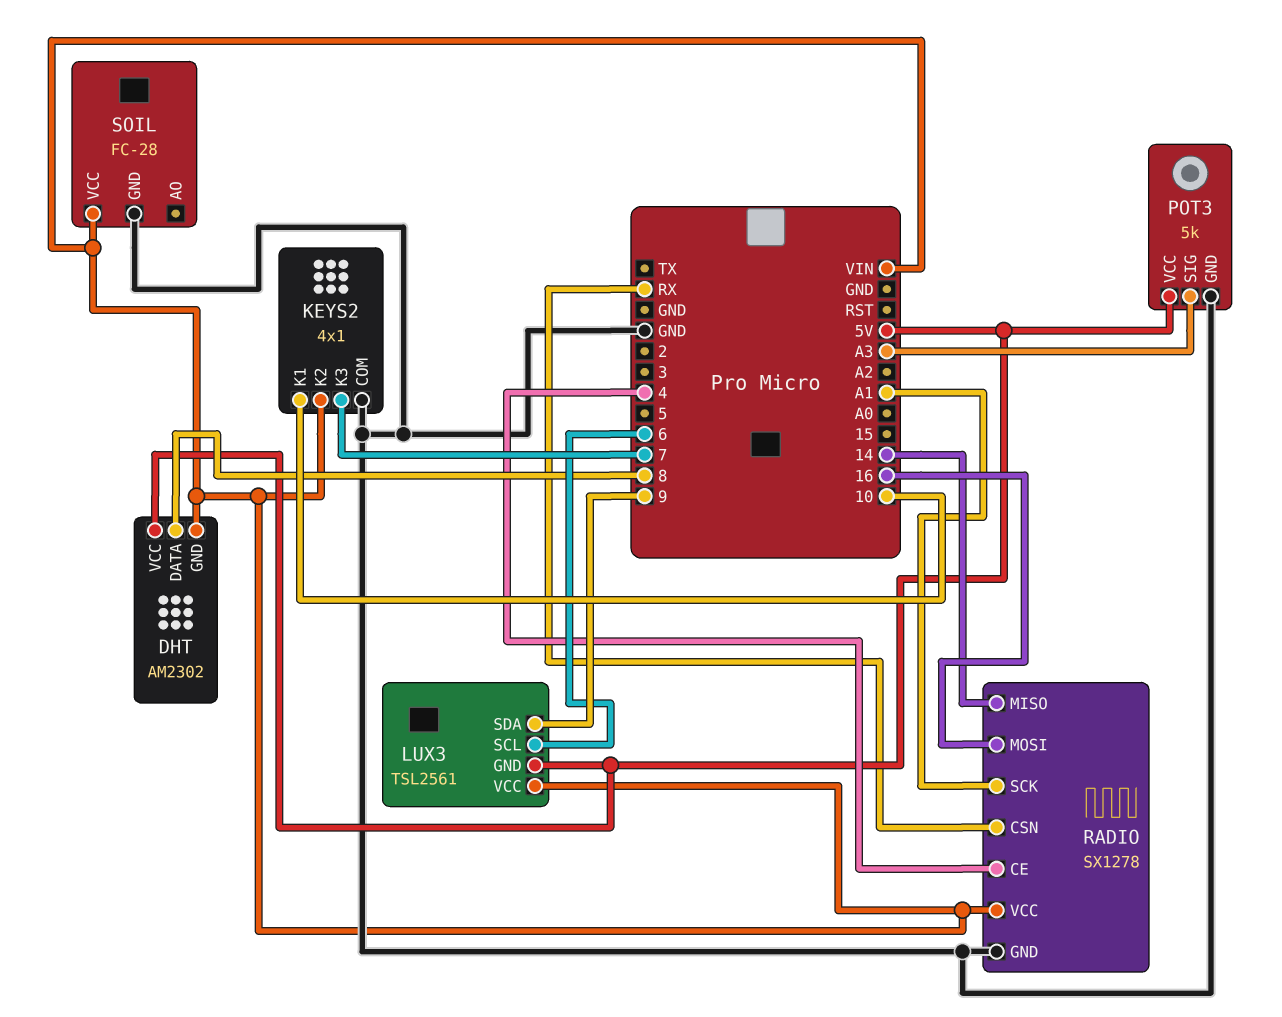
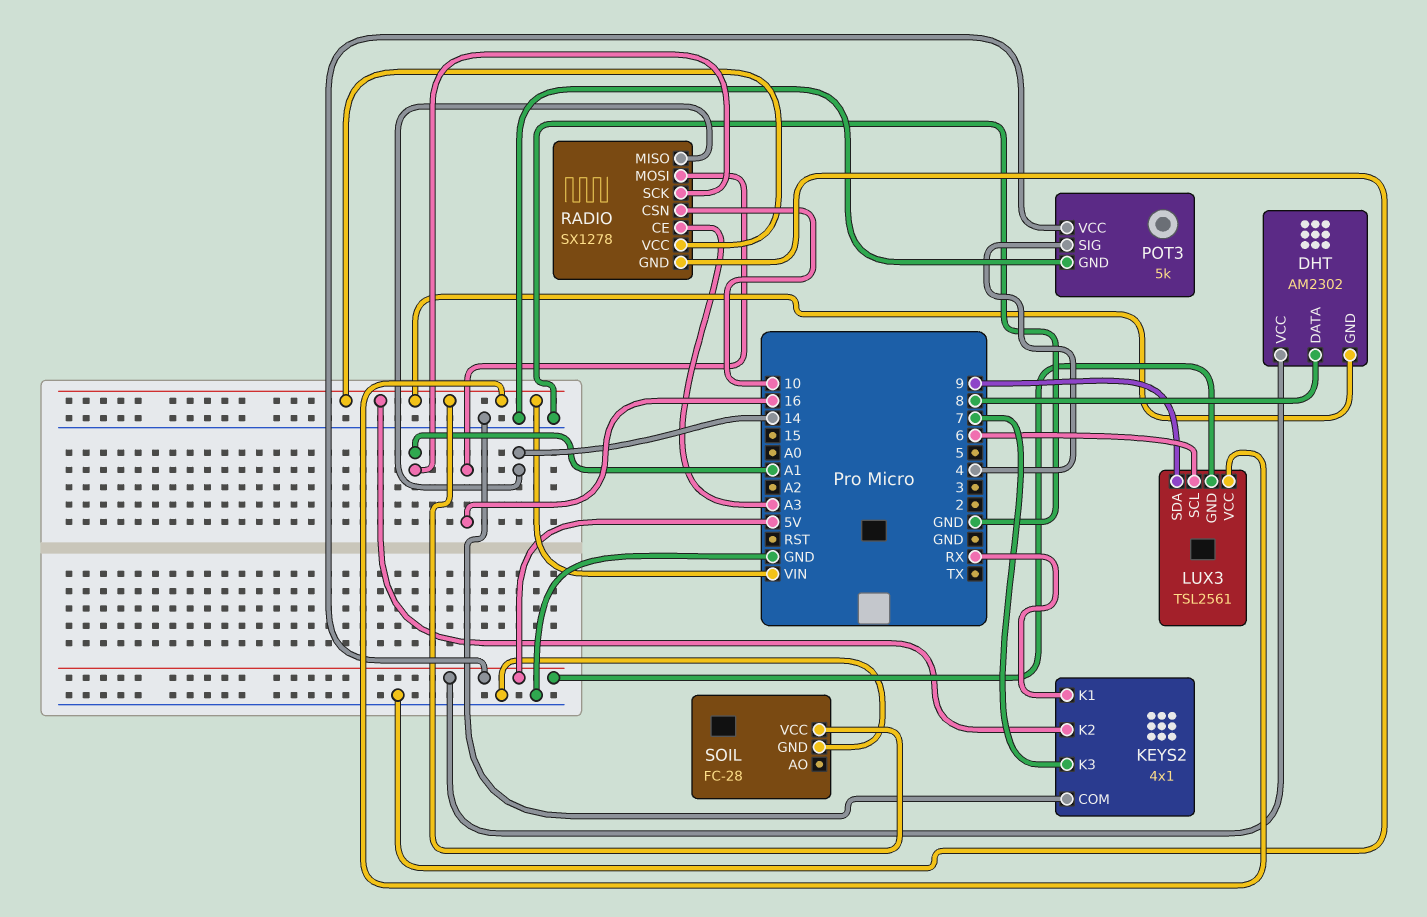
KEYS2 pin K1: 10 -> RX
POT3 pin SIG: A3 -> 4
RADIO pin CE: 4 -> A3
RADIO pin CSN: RX -> 10

